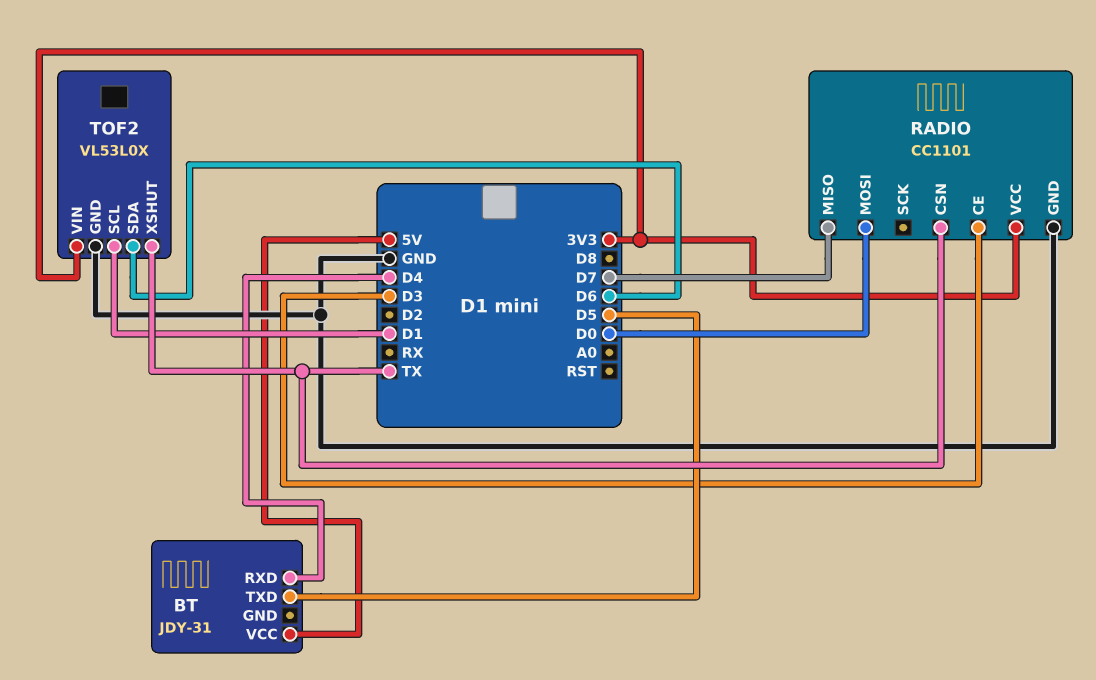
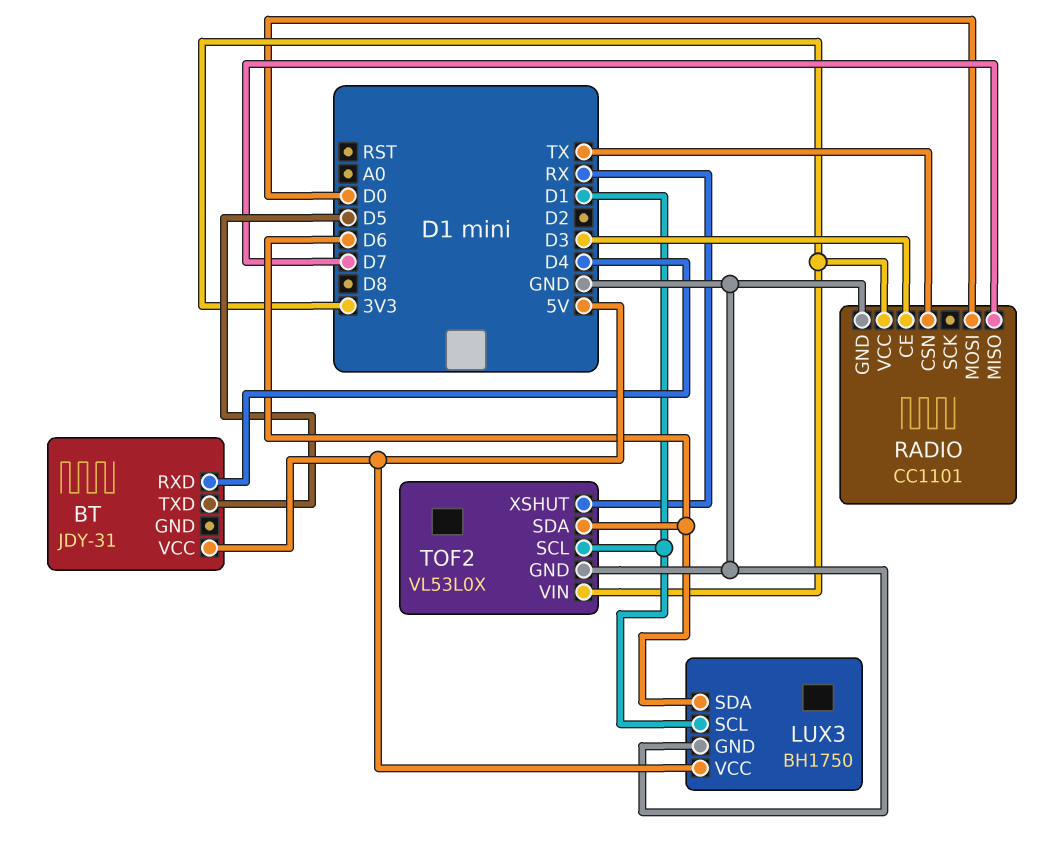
LUX3: none -> BH1750
LUX3 pin GND: none -> GND
LUX3 pin SCL: none -> D1
LUX3 pin SDA: none -> D6
LUX3 pin VCC: none -> 5V
TOF2 pin XSHUT: TX -> RX

